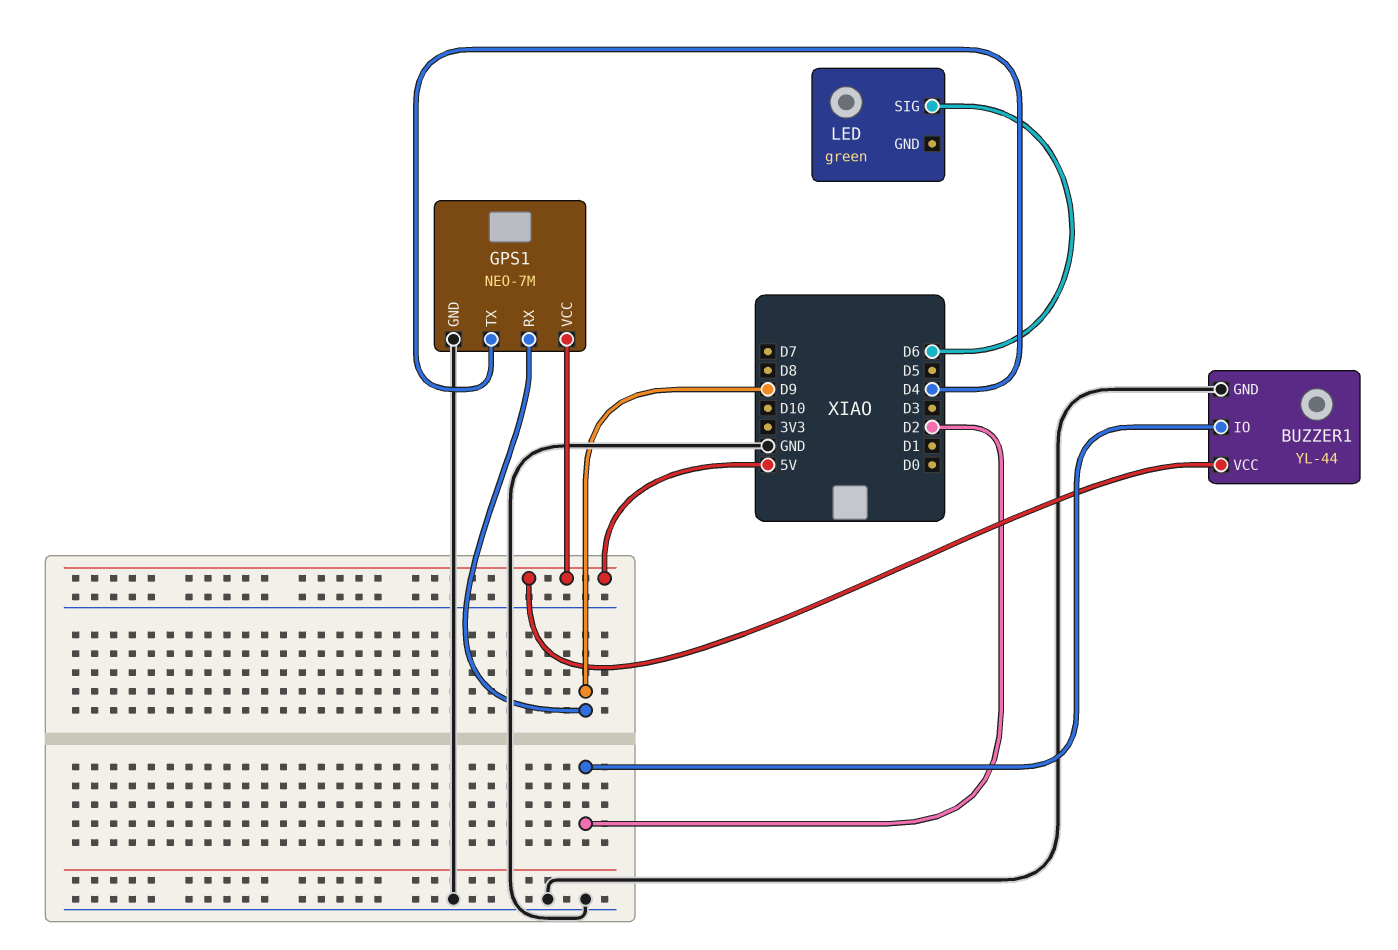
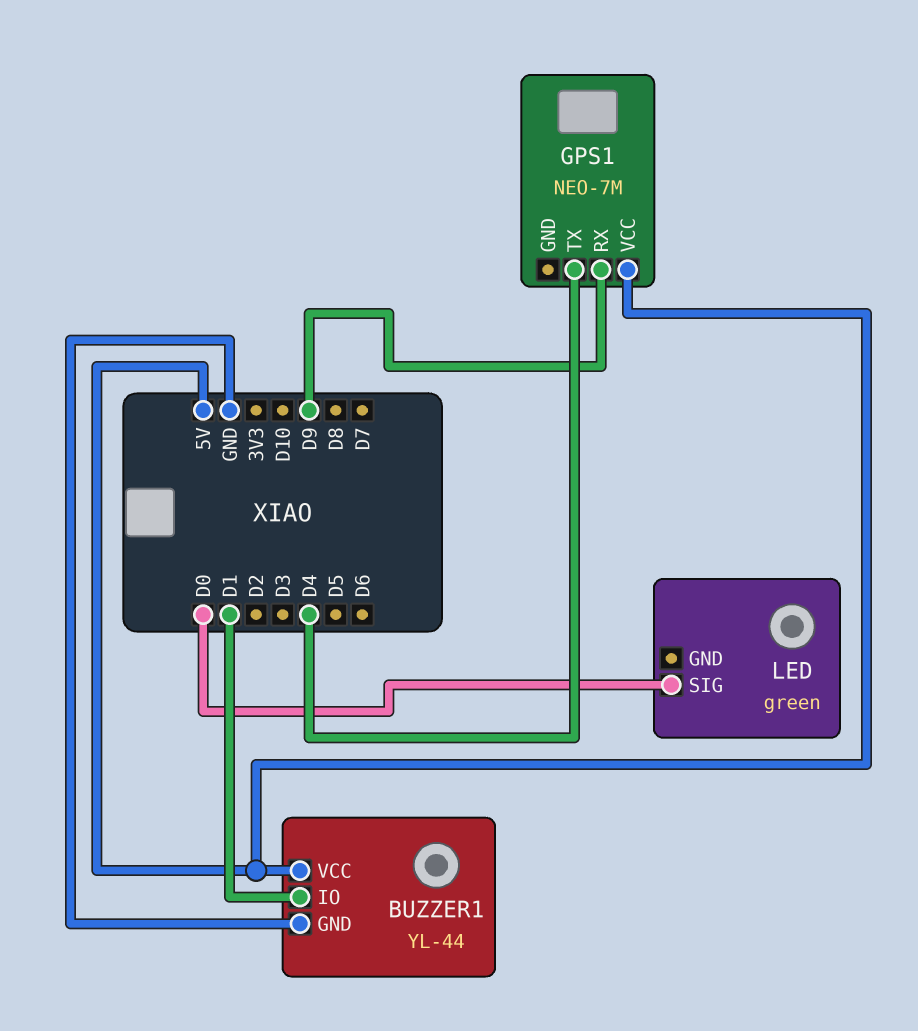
BUZZER1 pin IO: D2 -> D1
GPS1 pin GND: GND -> none
LED pin SIG: D6 -> D0

